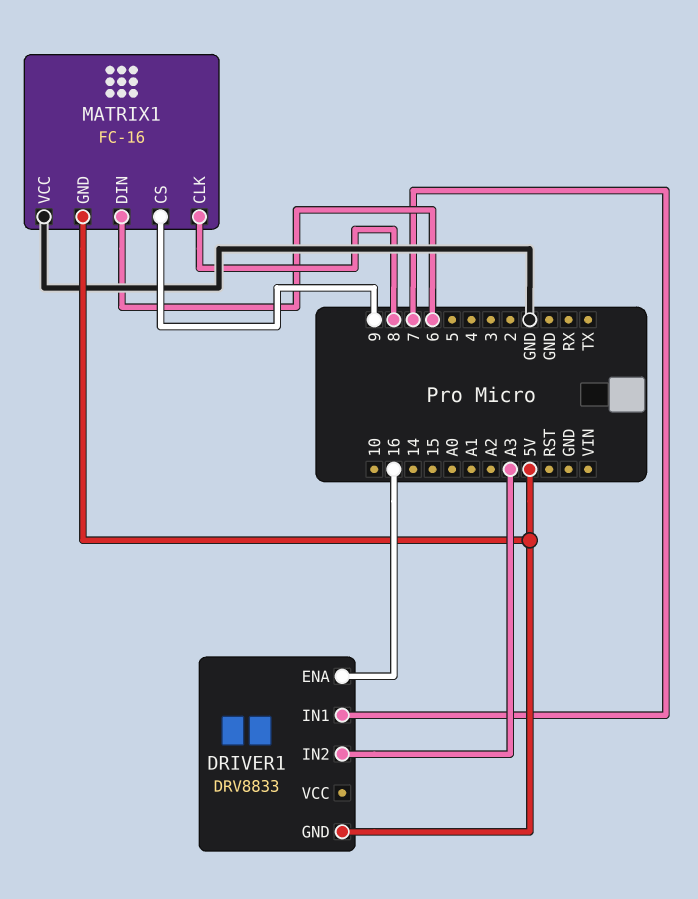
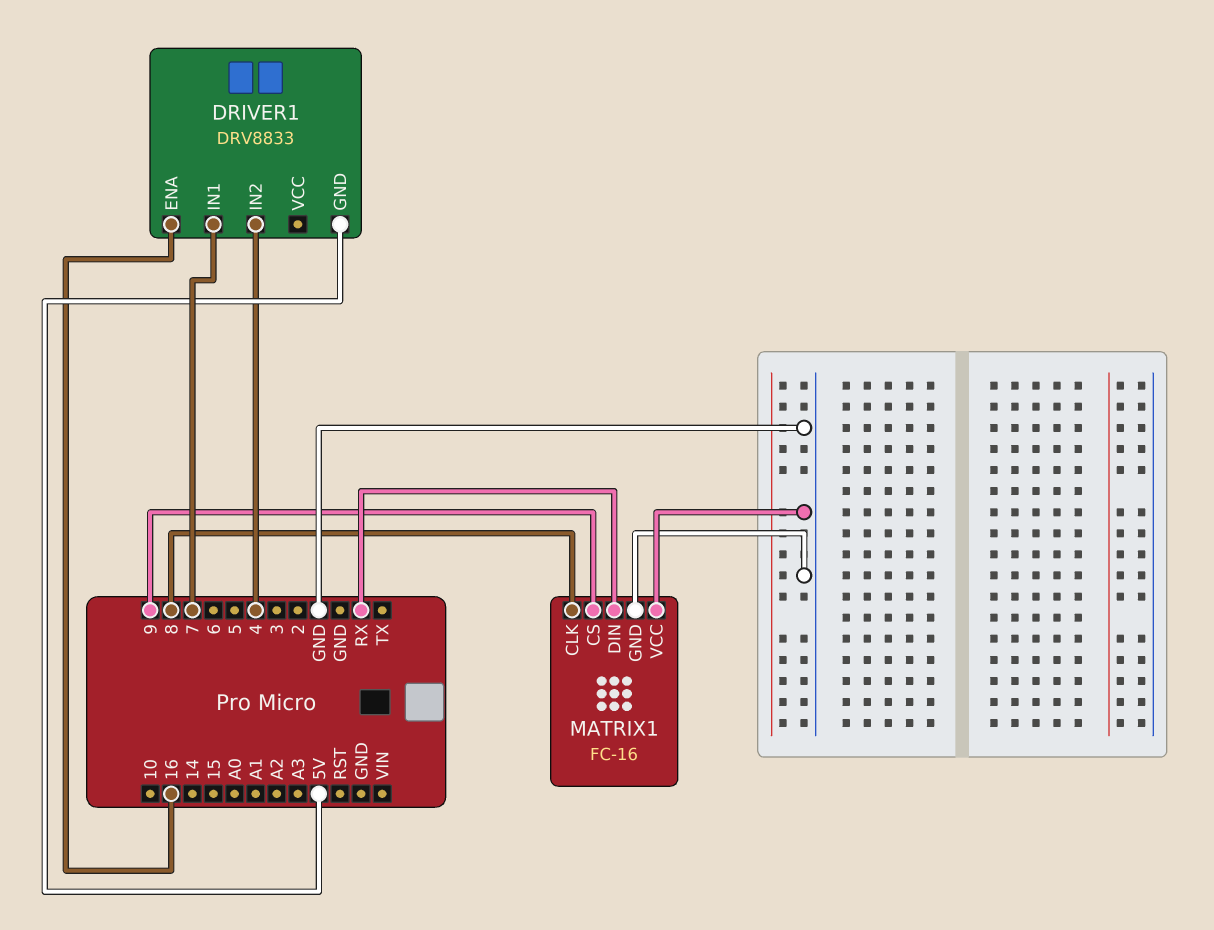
DRIVER1 pin IN2: A3 -> 4
MATRIX1 pin DIN: 6 -> RX
MATRIX1 pin GND: 5V -> GND

